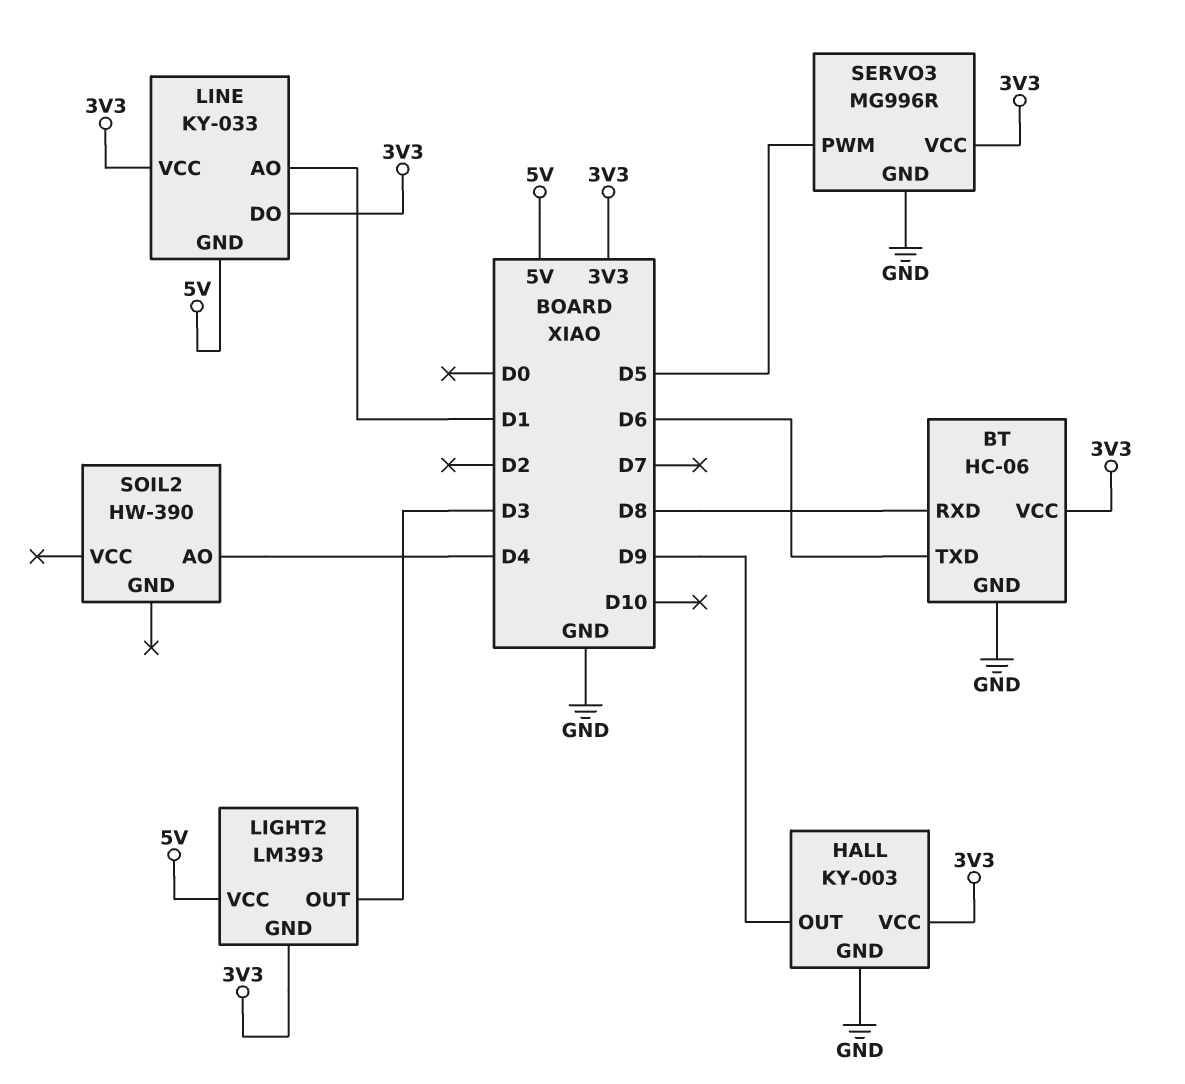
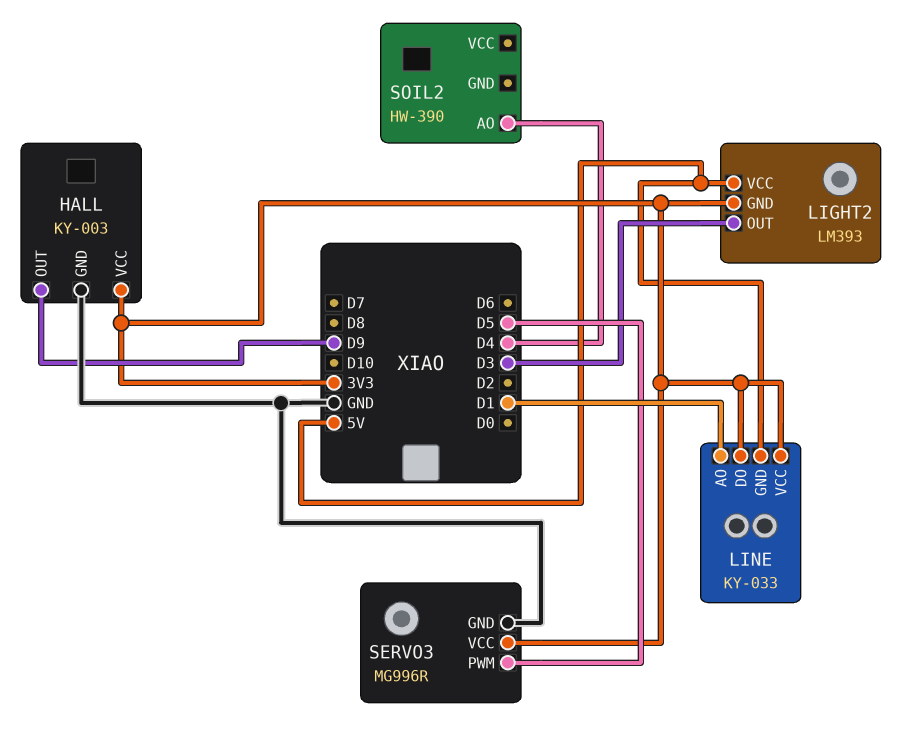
BT: HC-06 -> none
BT pin GND: GND -> none
BT pin RXD: D8 -> none
BT pin TXD: D6 -> none
BT pin VCC: 3V3 -> none

